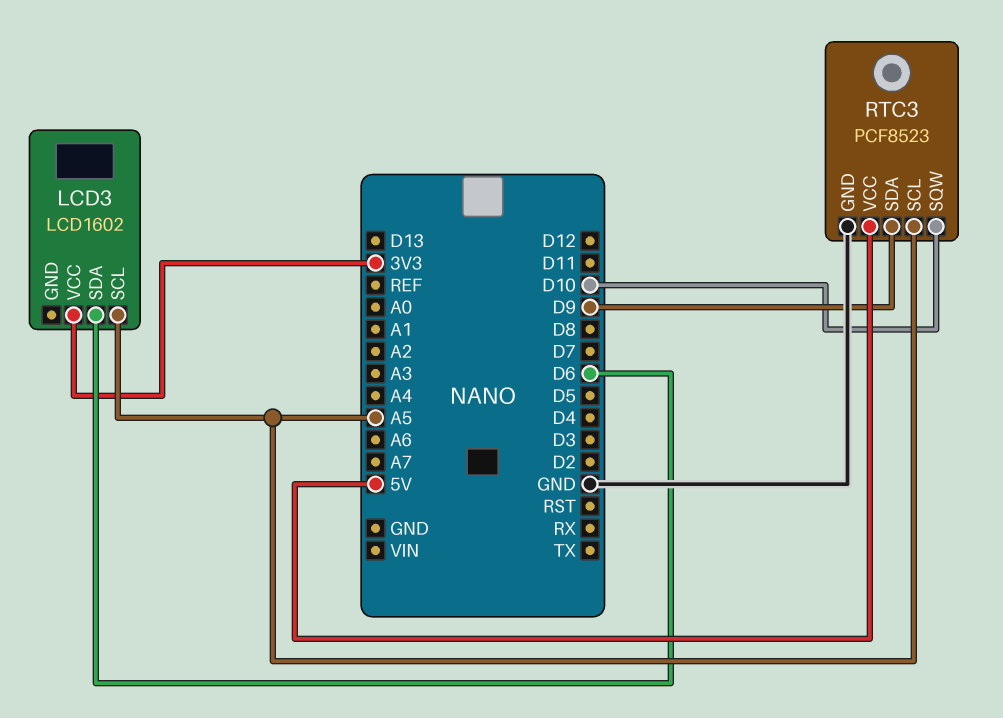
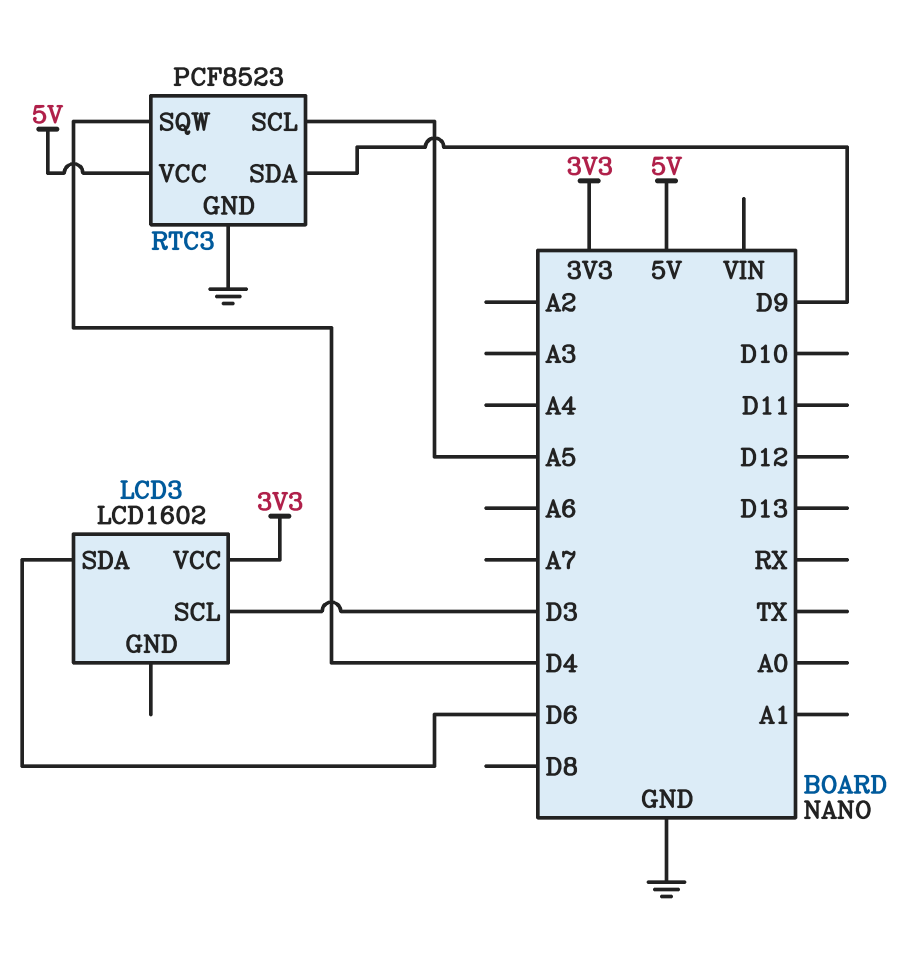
LCD3 pin SCL: A5 -> D3
RTC3 pin SQW: D10 -> D4

